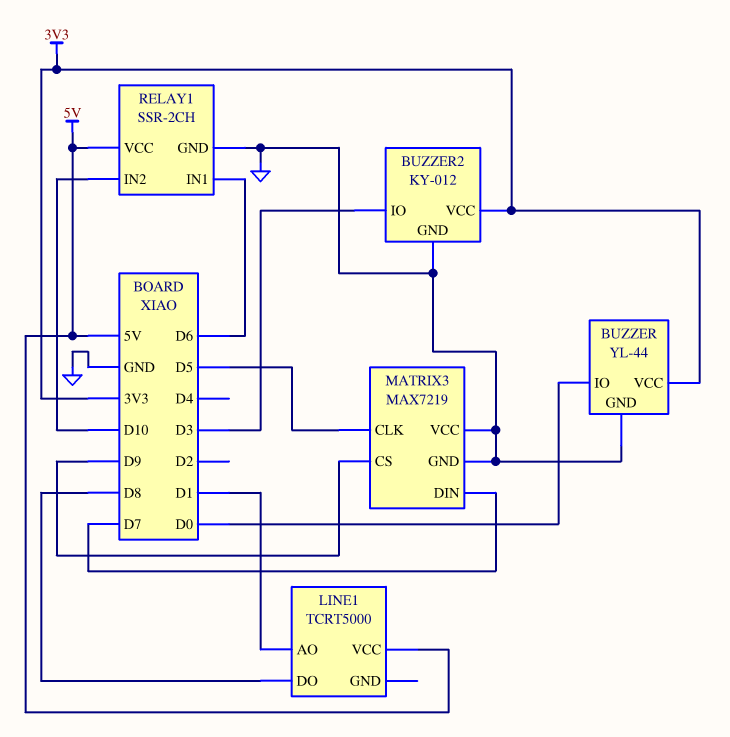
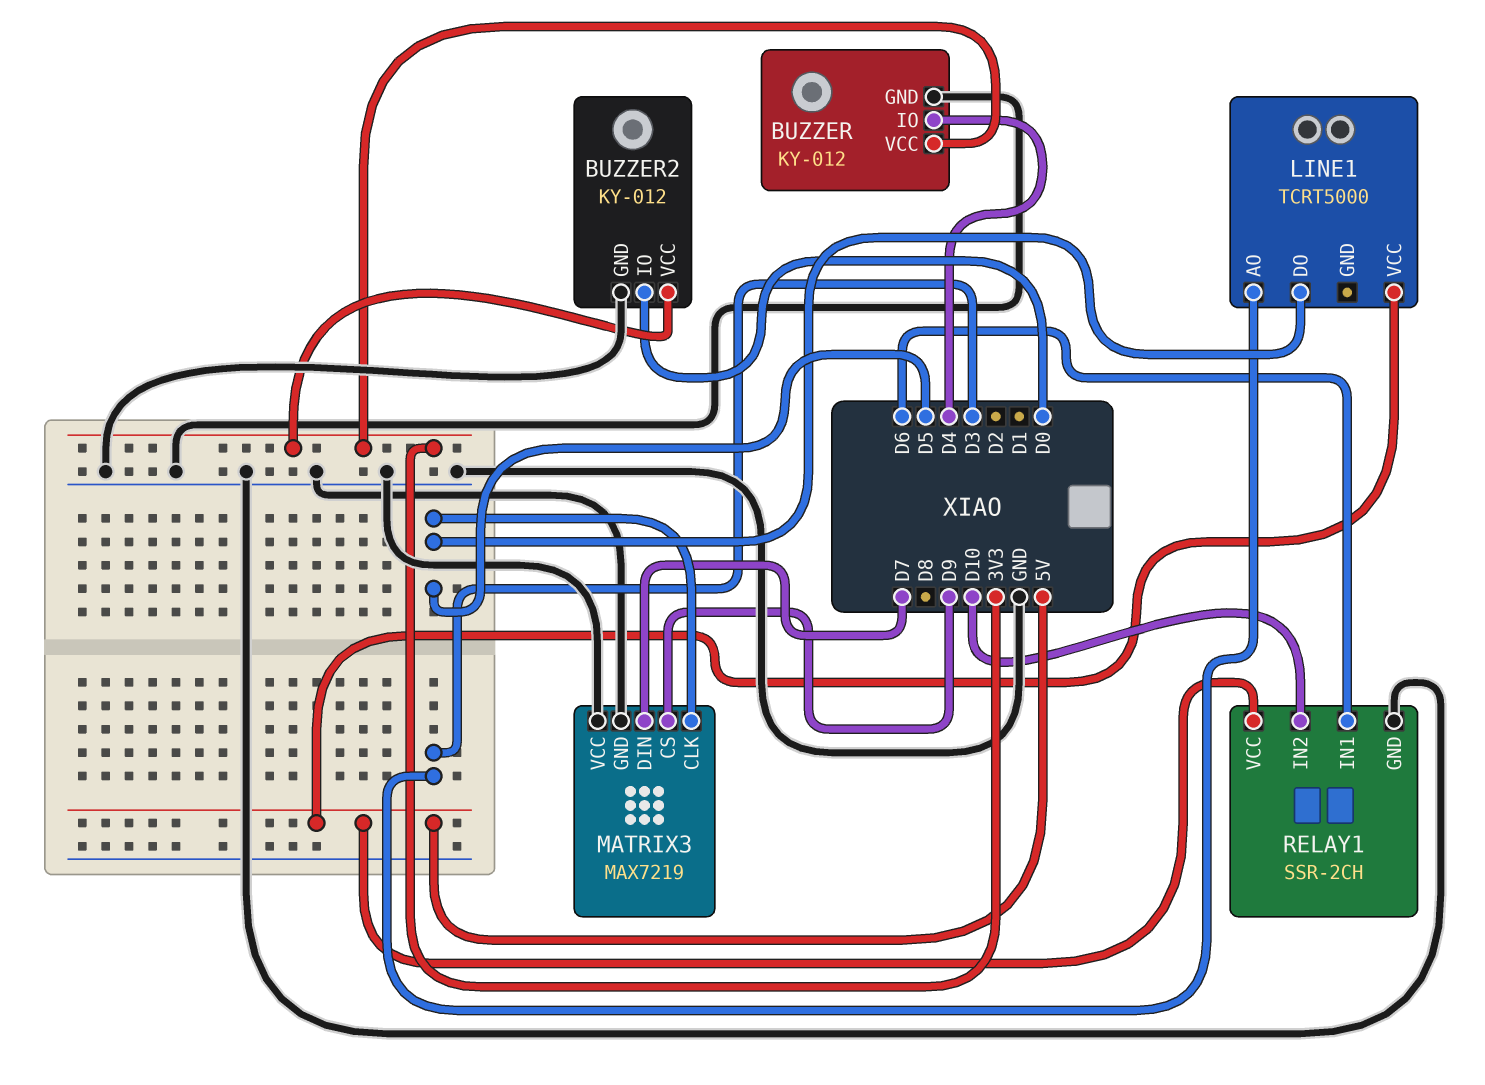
BUZZER: YL-44 -> KY-012
BUZZER pin IO: D0 -> D4
BUZZER2 pin IO: D3 -> D0
LINE1 pin AO: D1 -> D3
LINE1 pin DO: D8 -> D5

